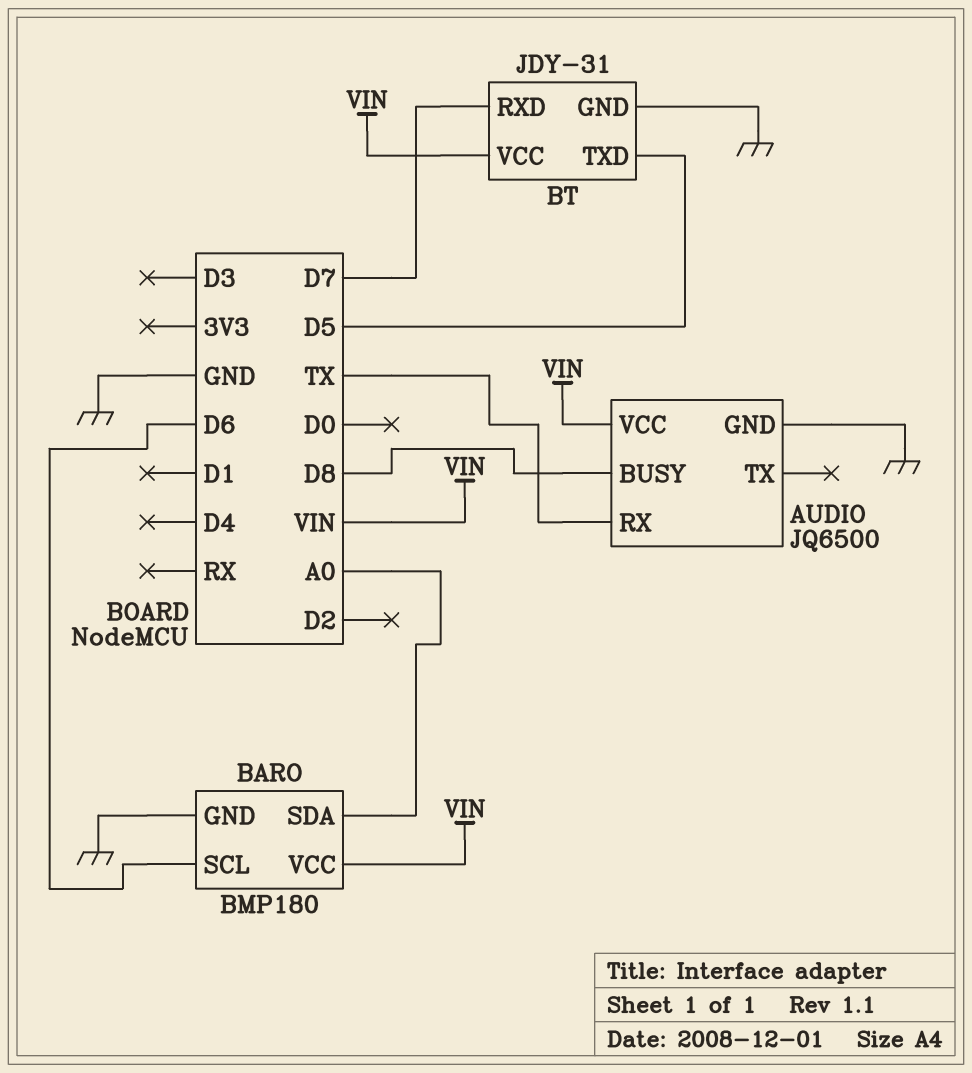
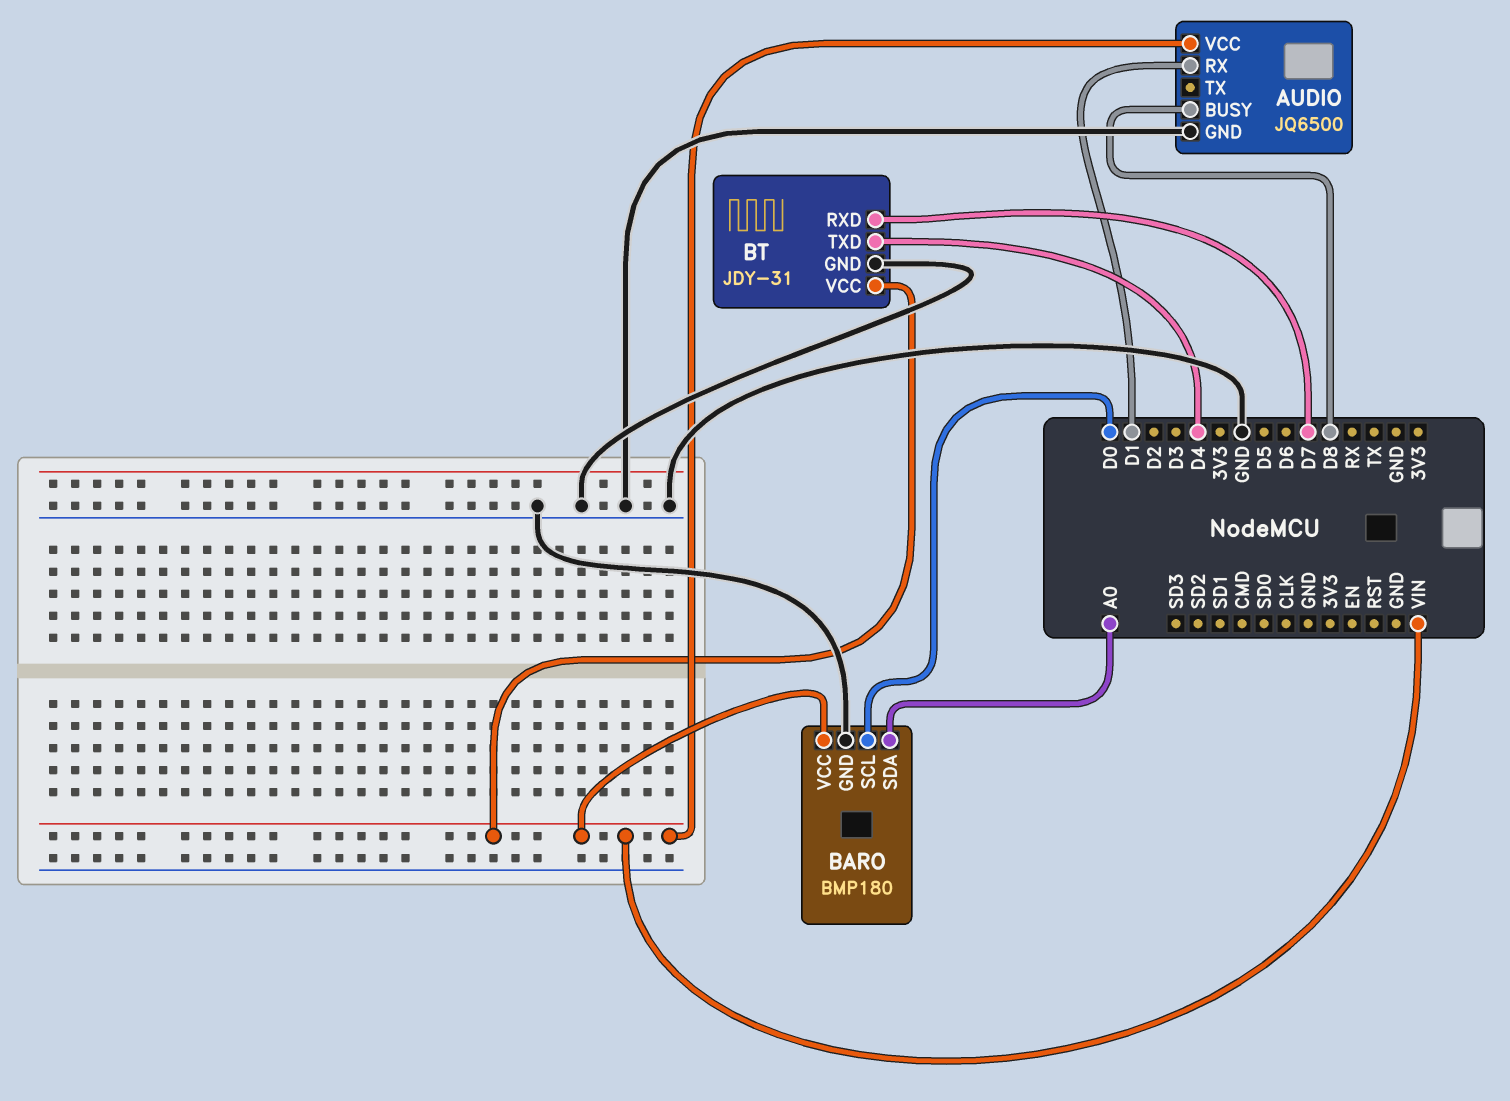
AUDIO pin RX: TX -> D1
BARO pin SCL: D6 -> D0
BT pin TXD: D5 -> D4

